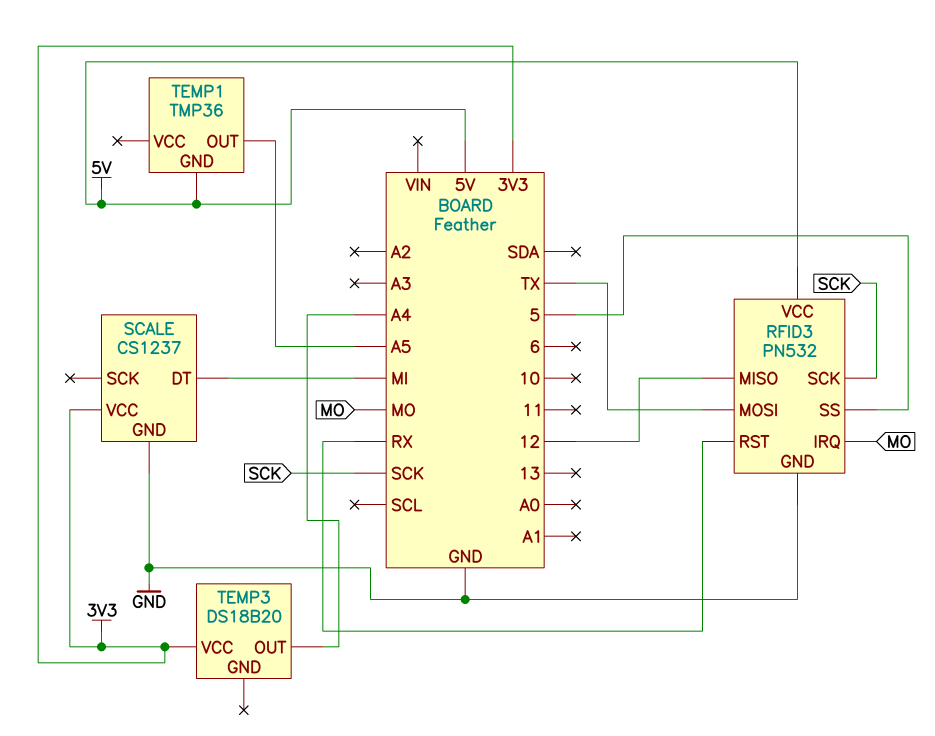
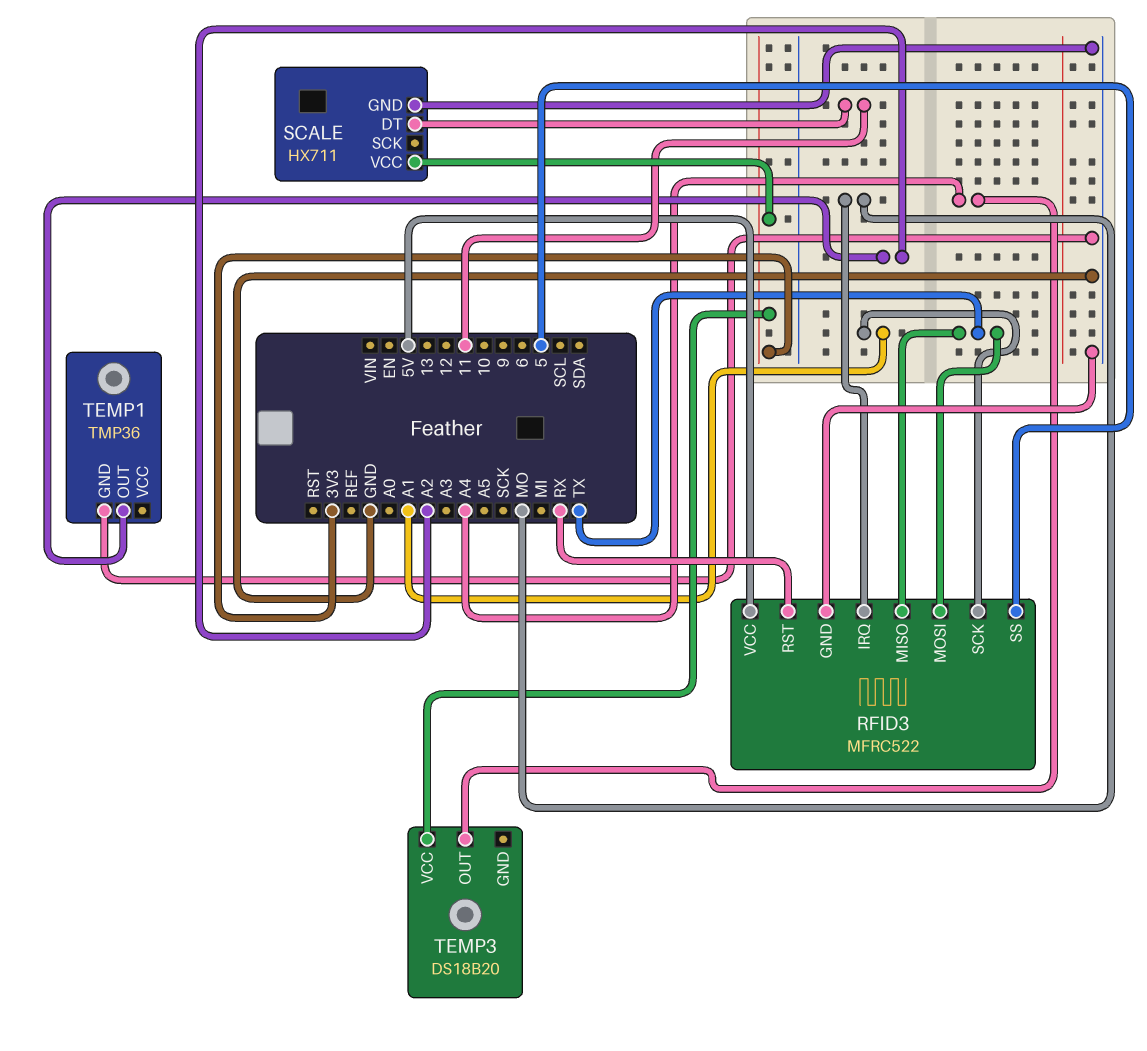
RFID3: PN532 -> MFRC522
RFID3 pin MISO: 12 -> TX
RFID3 pin SCK: SCK -> A1
SCALE: CS1237 -> HX711
SCALE pin DT: MI -> 11
TEMP1 pin GND: 5V -> GND
TEMP1 pin OUT: A5 -> A2

